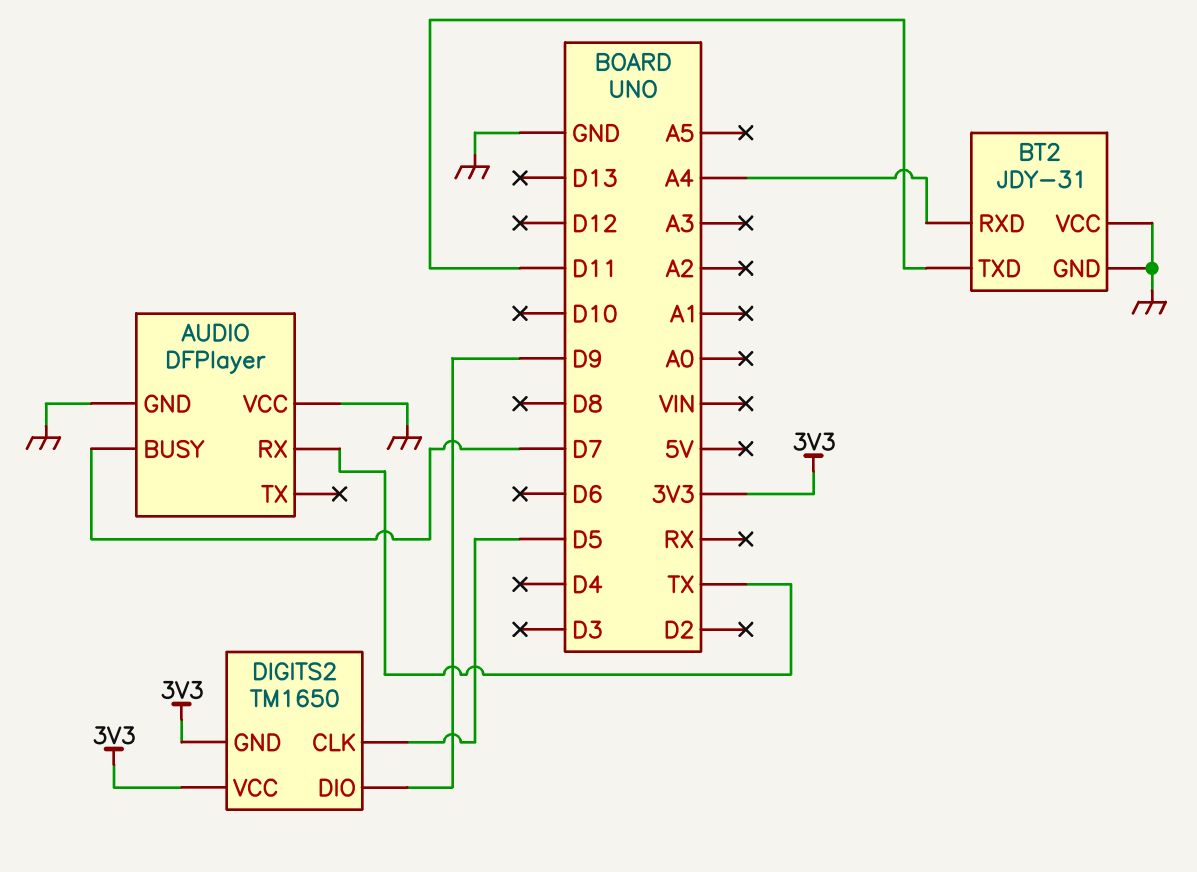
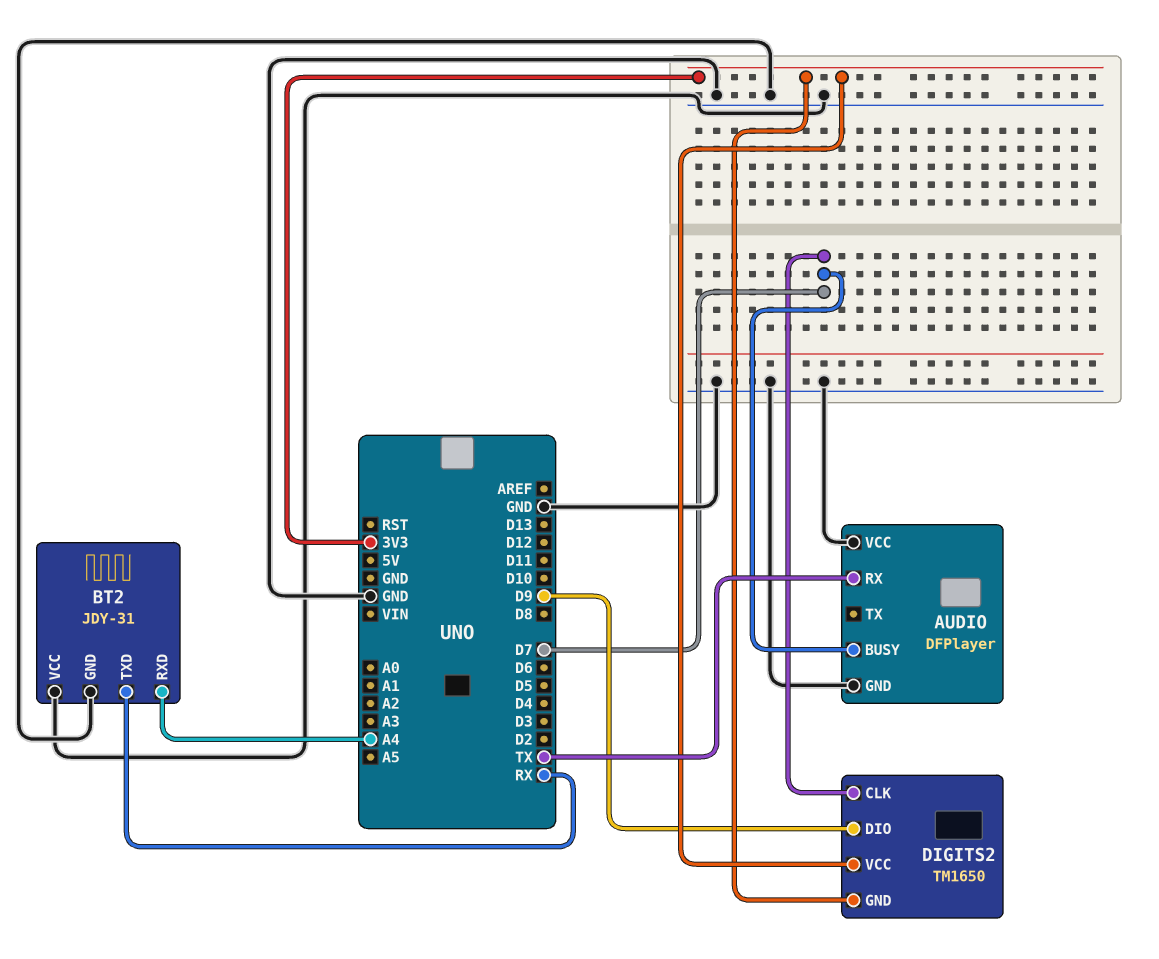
BT2 pin TXD: D11 -> RX
DIGITS2 pin CLK: D5 -> D7

